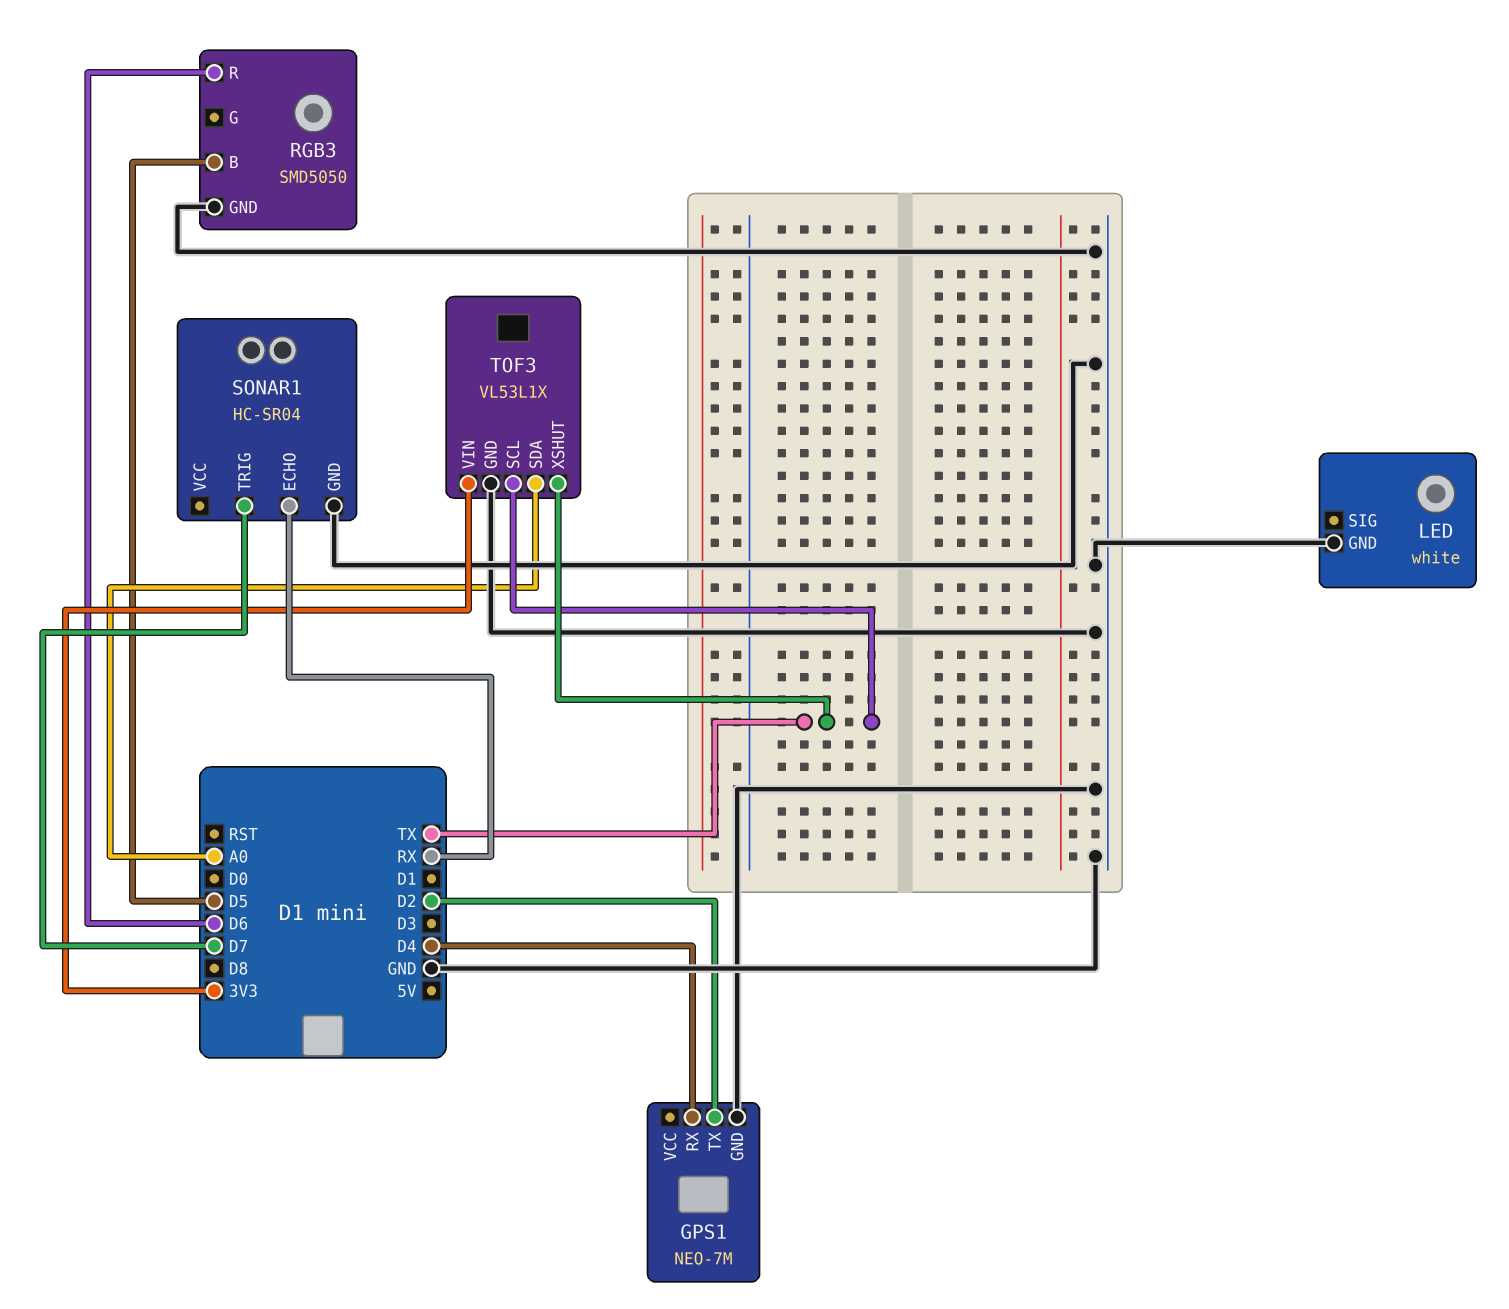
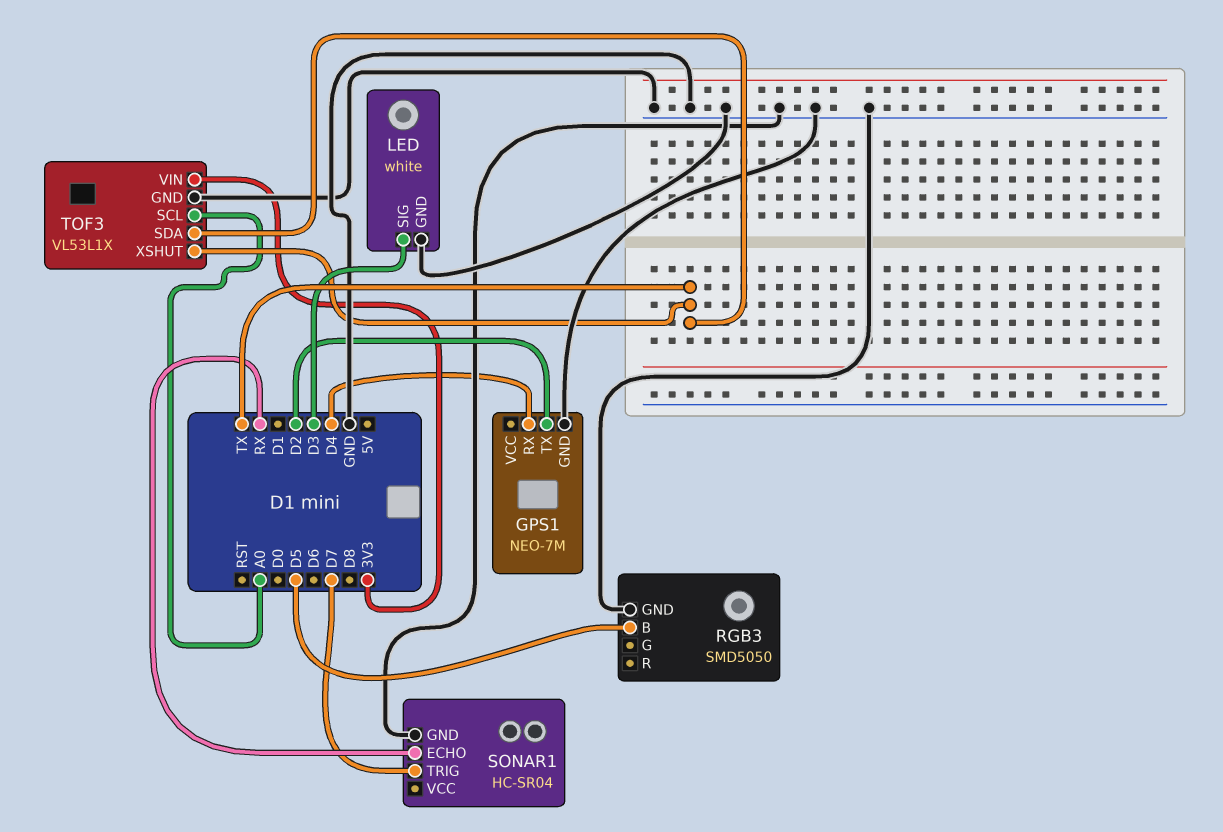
LED pin SIG: none -> D3
RGB3 pin R: D6 -> none
TOF3 pin SCL: TX -> A0
TOF3 pin SDA: A0 -> TX

